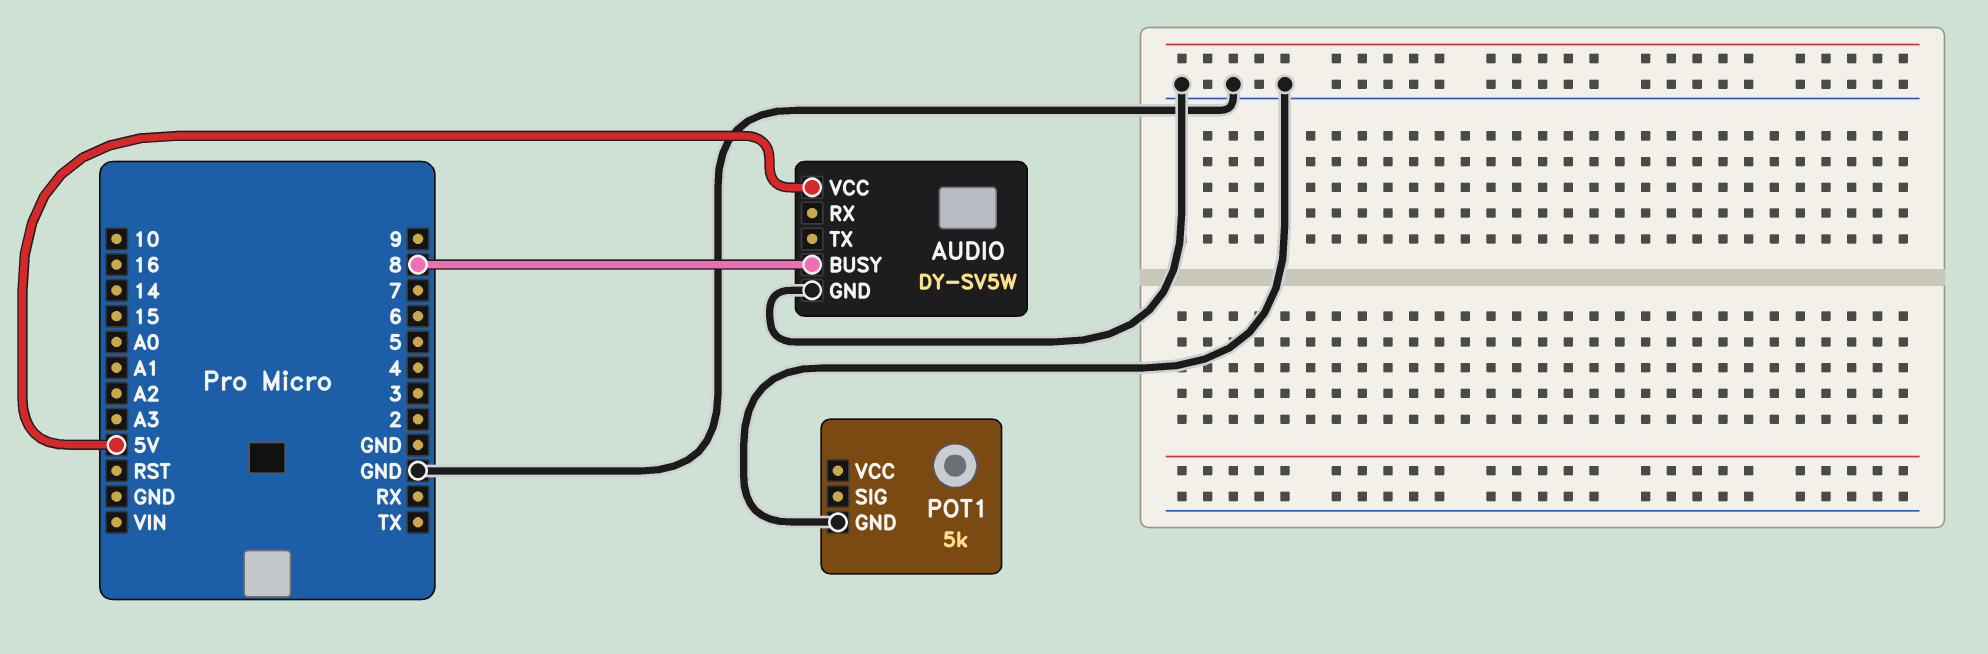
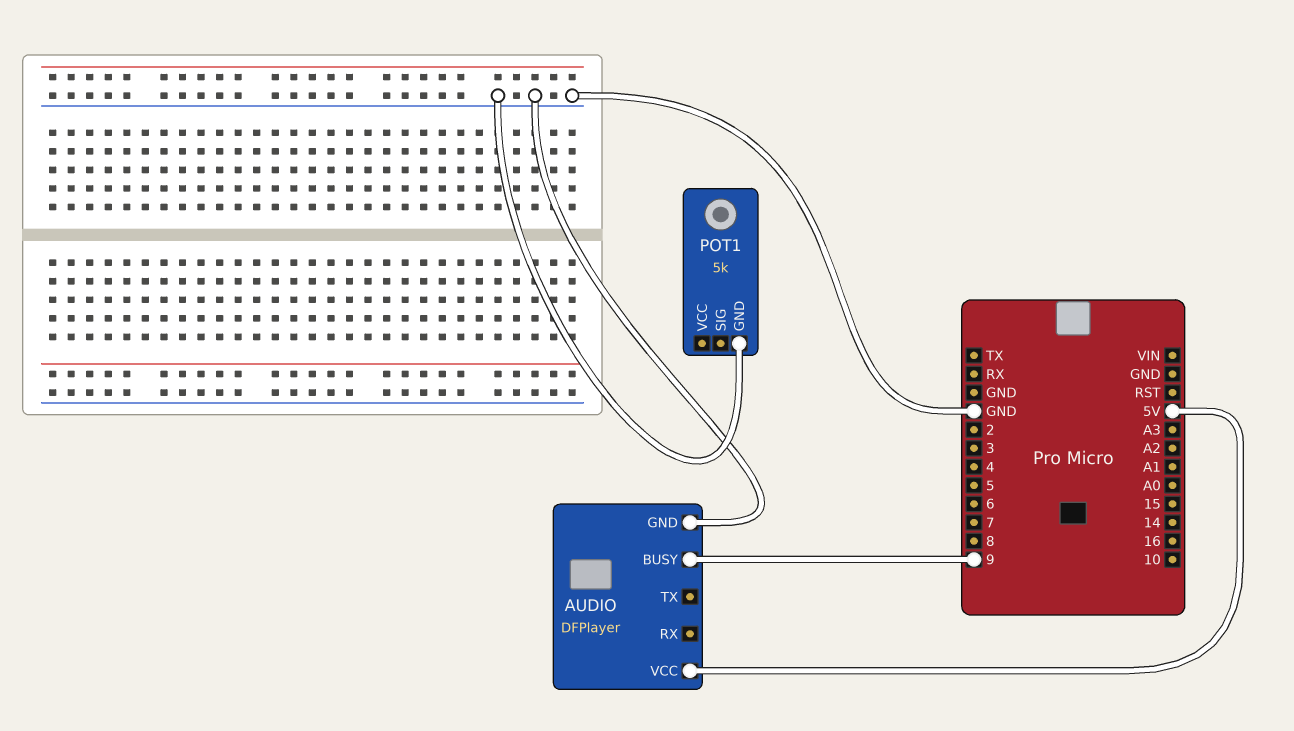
AUDIO: DY-SV5W -> DFPlayer
AUDIO pin BUSY: 8 -> 9

